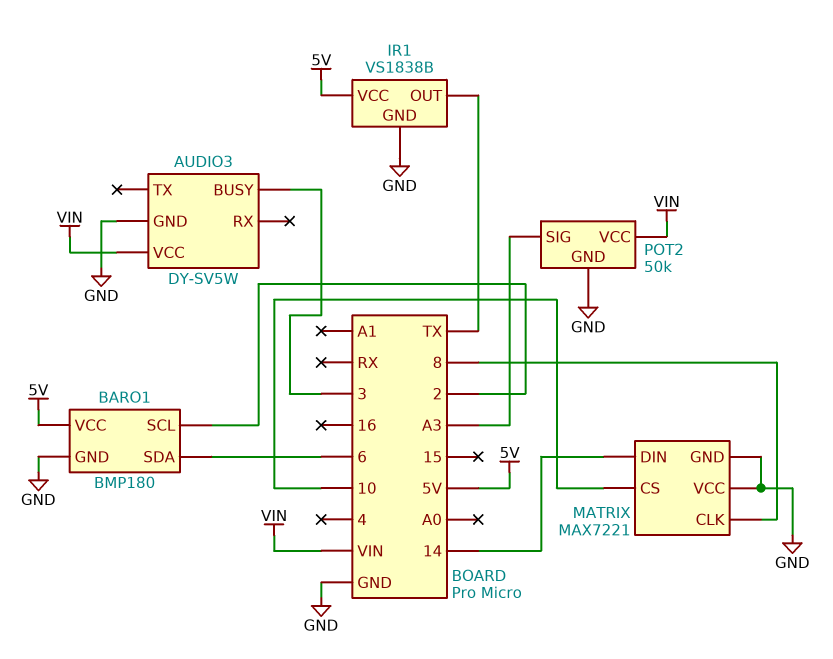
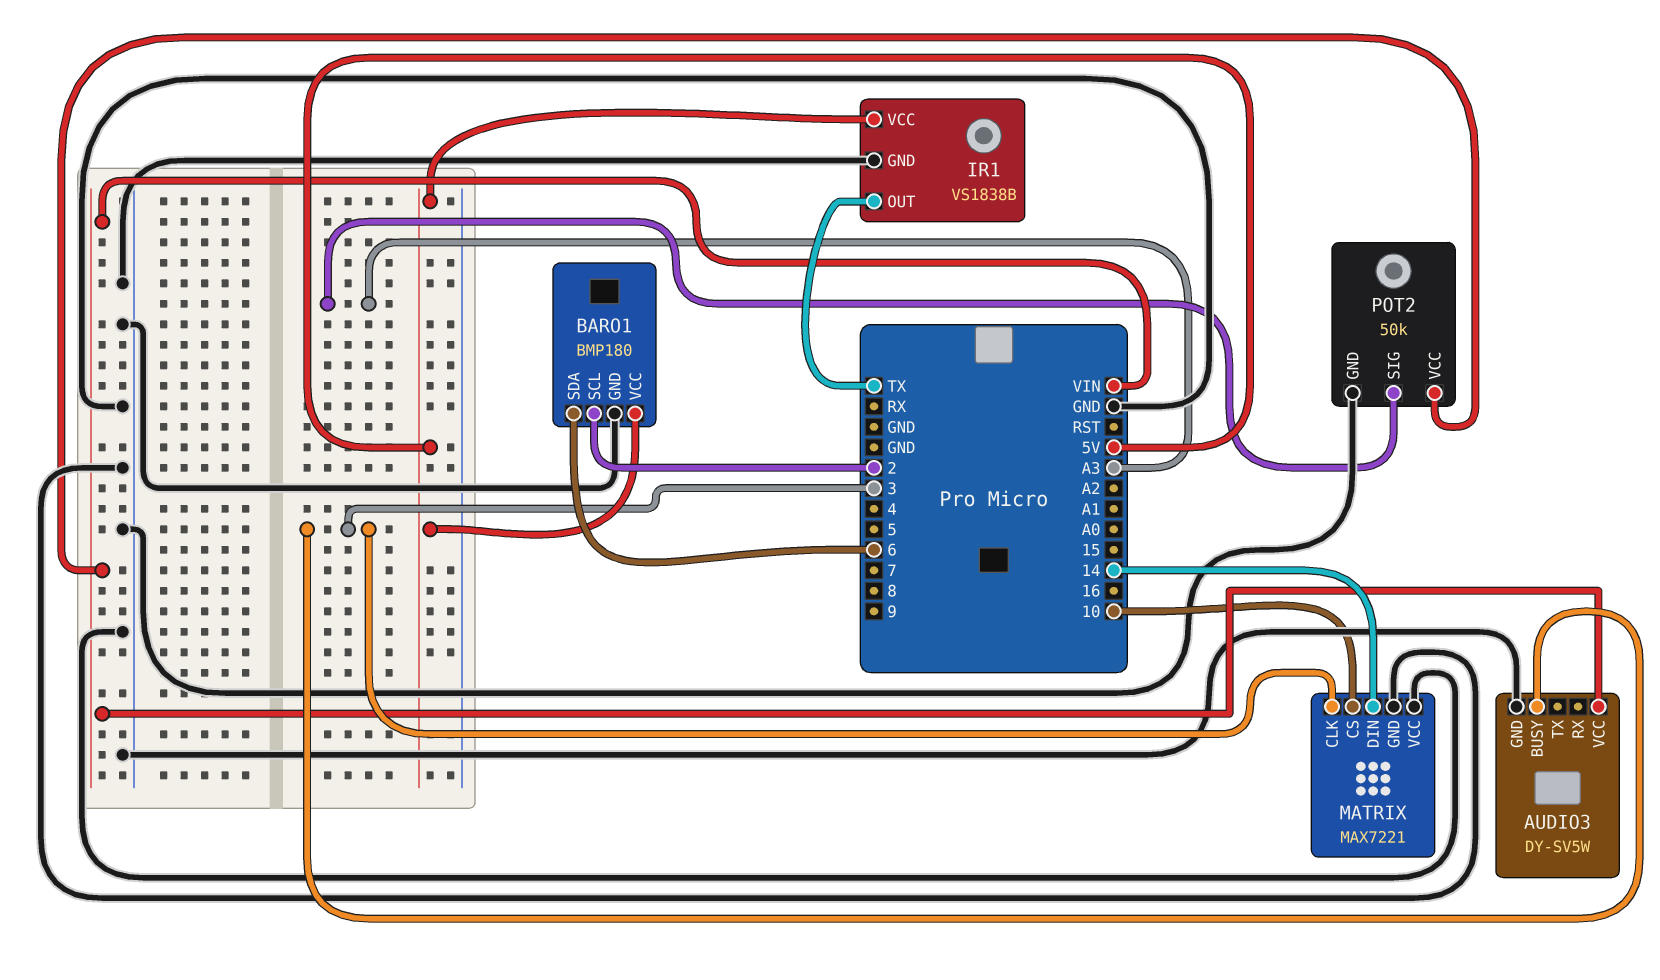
MATRIX pin CLK: 8 -> 3

